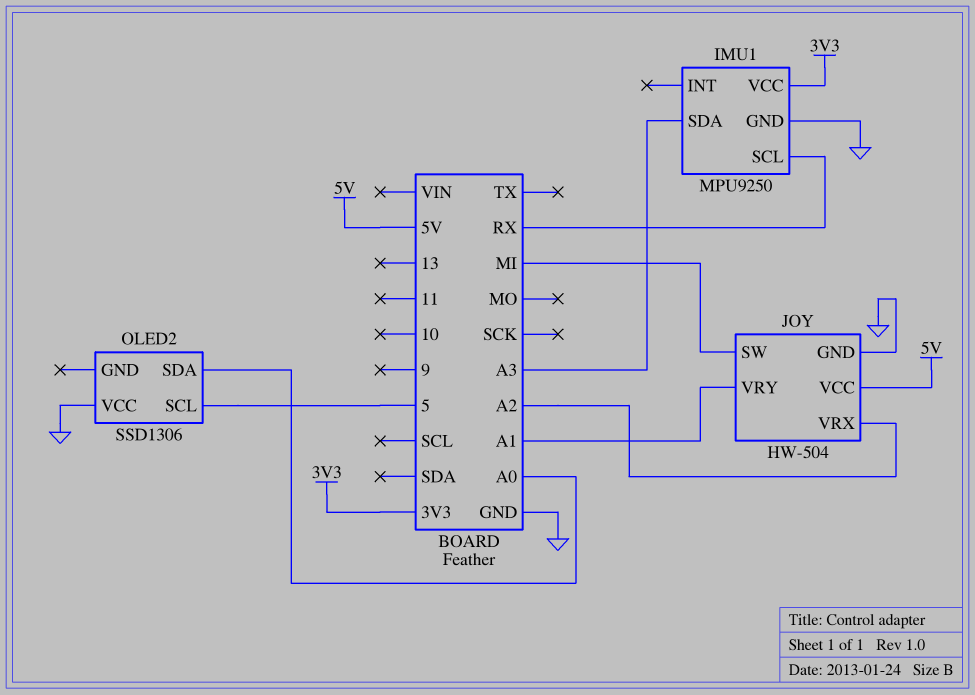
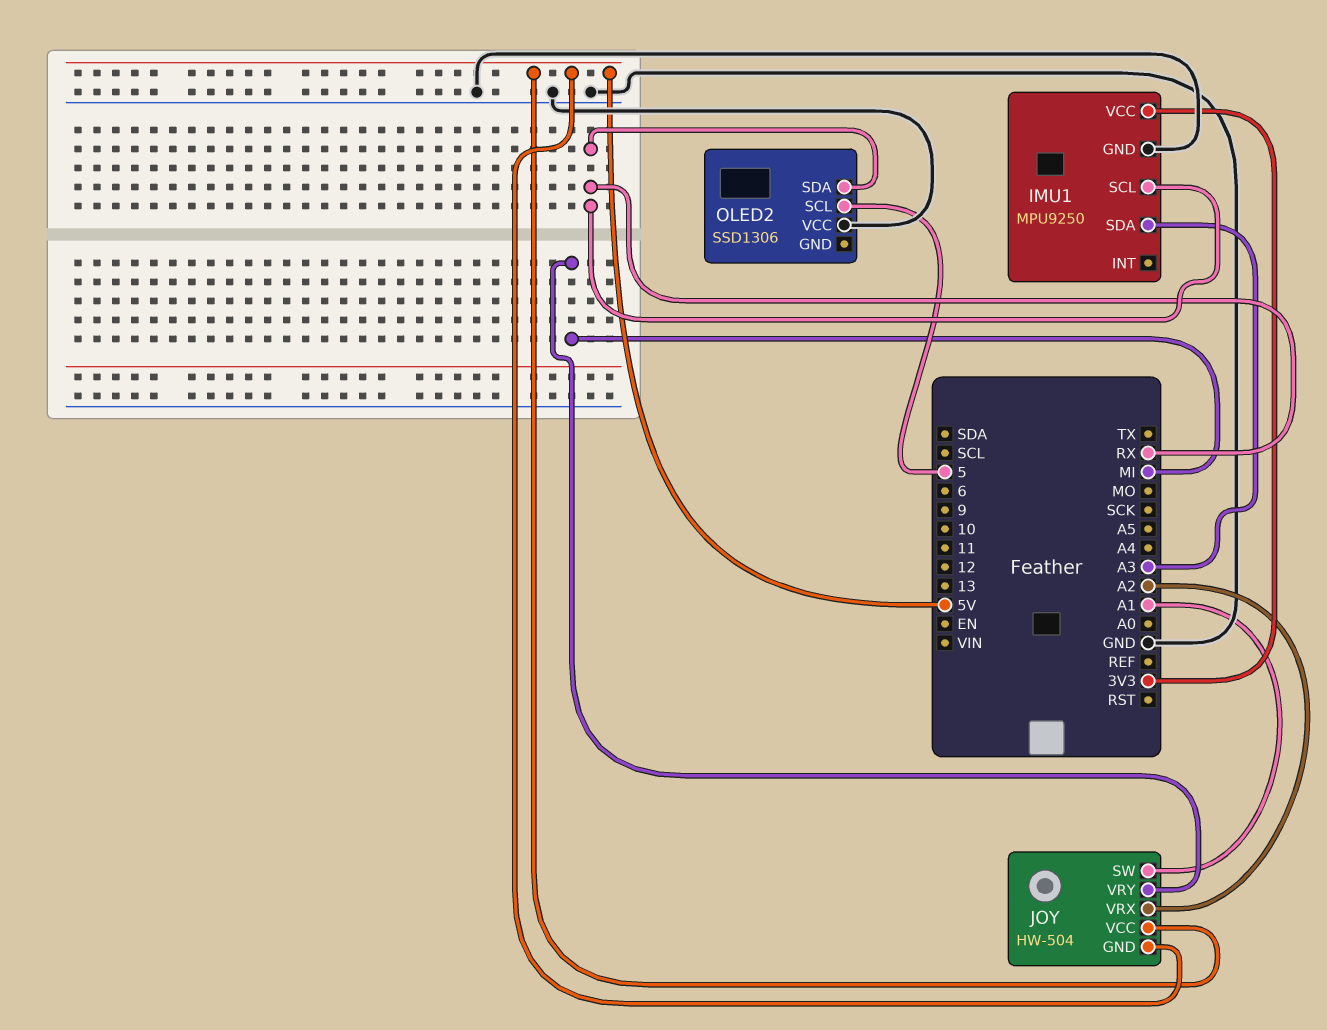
JOY pin GND: GND -> 5V
JOY pin SW: MI -> A1
JOY pin VRY: A1 -> MI
OLED2 pin SDA: A0 -> RX

